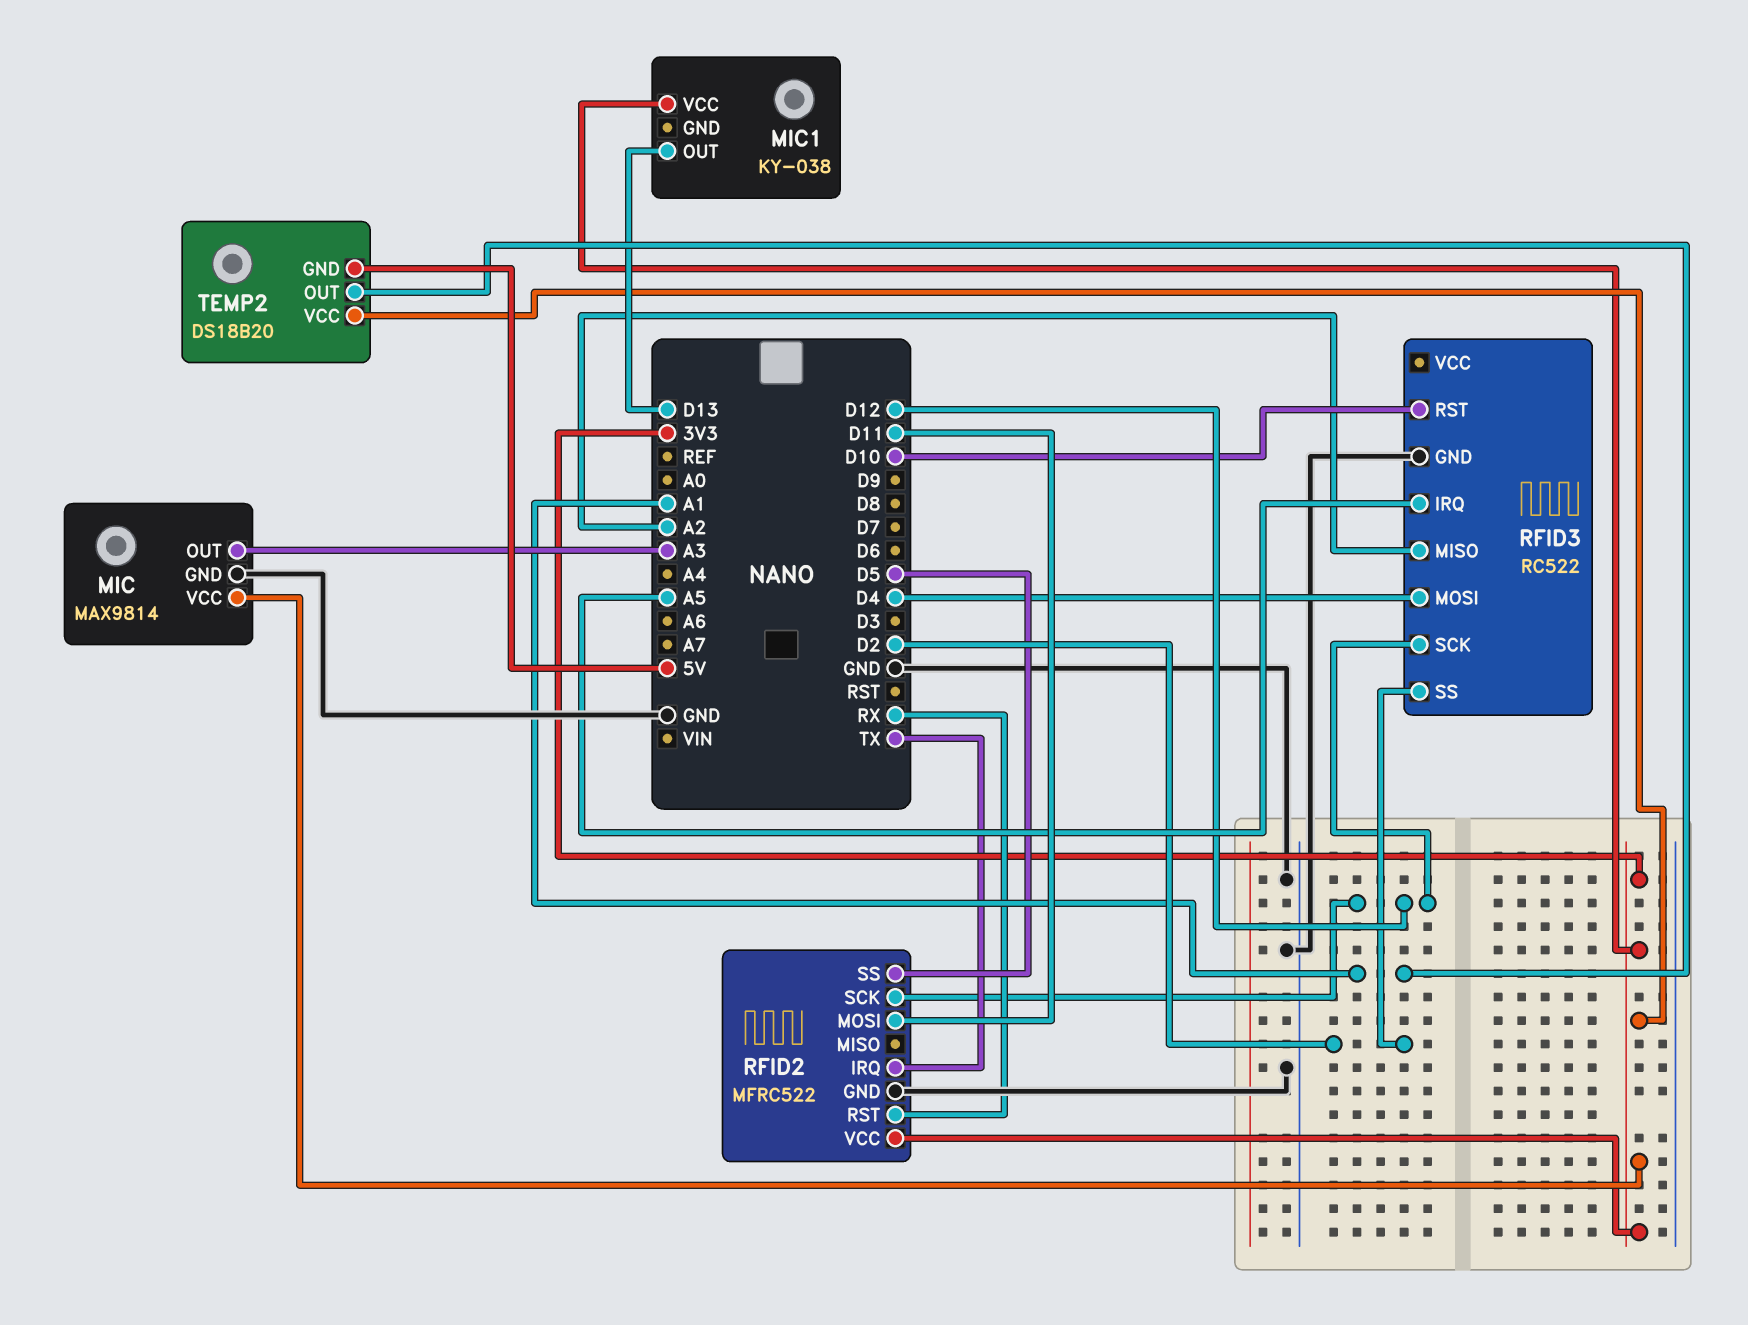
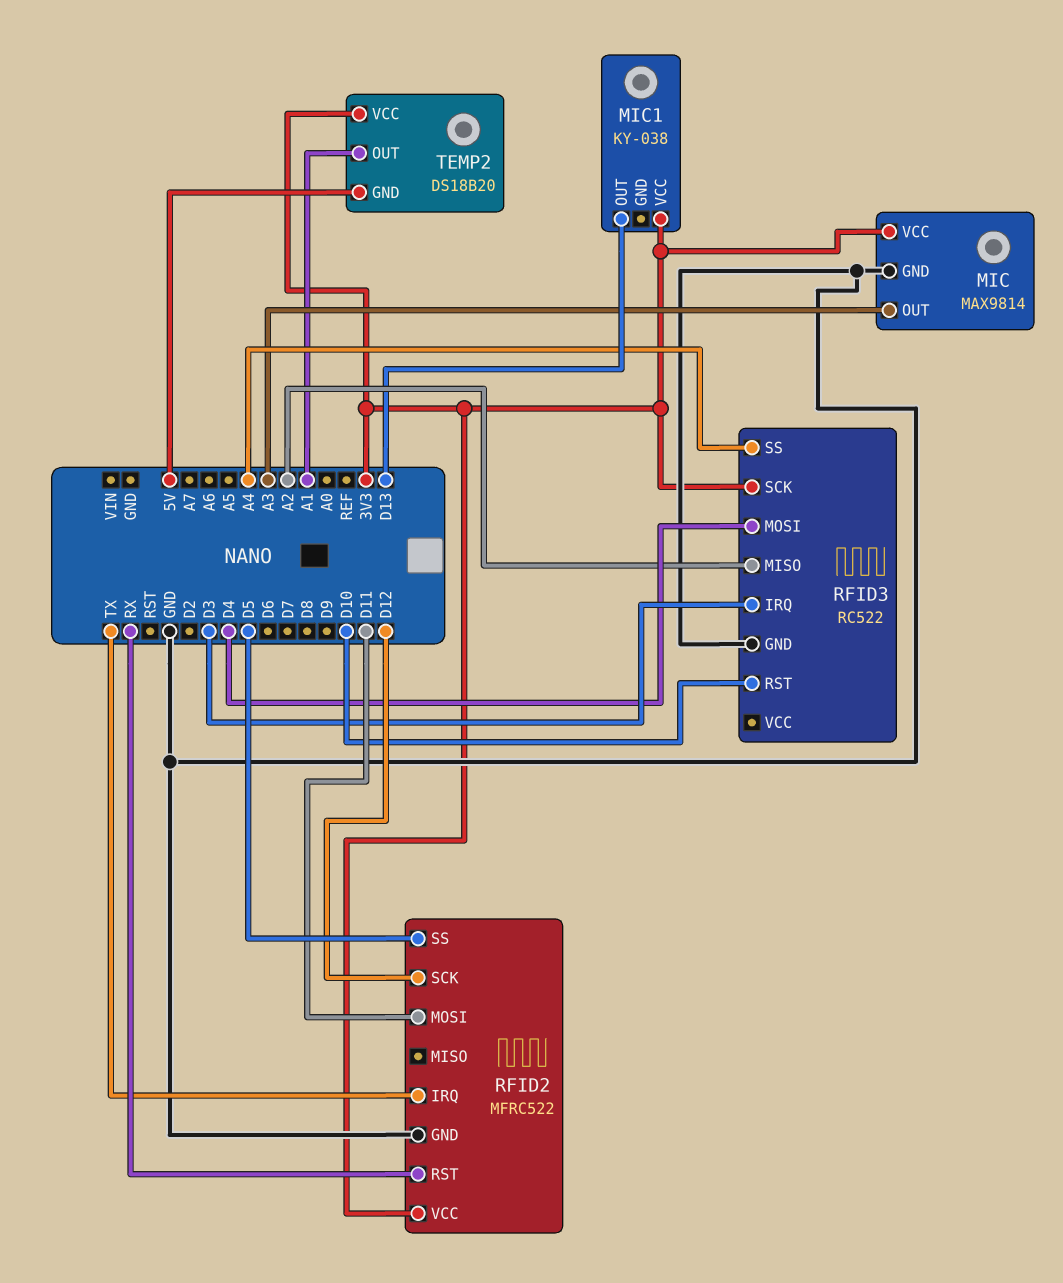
RFID3 pin IRQ: A5 -> D3
RFID3 pin SCK: D12 -> 3V3
RFID3 pin SS: D2 -> A4

